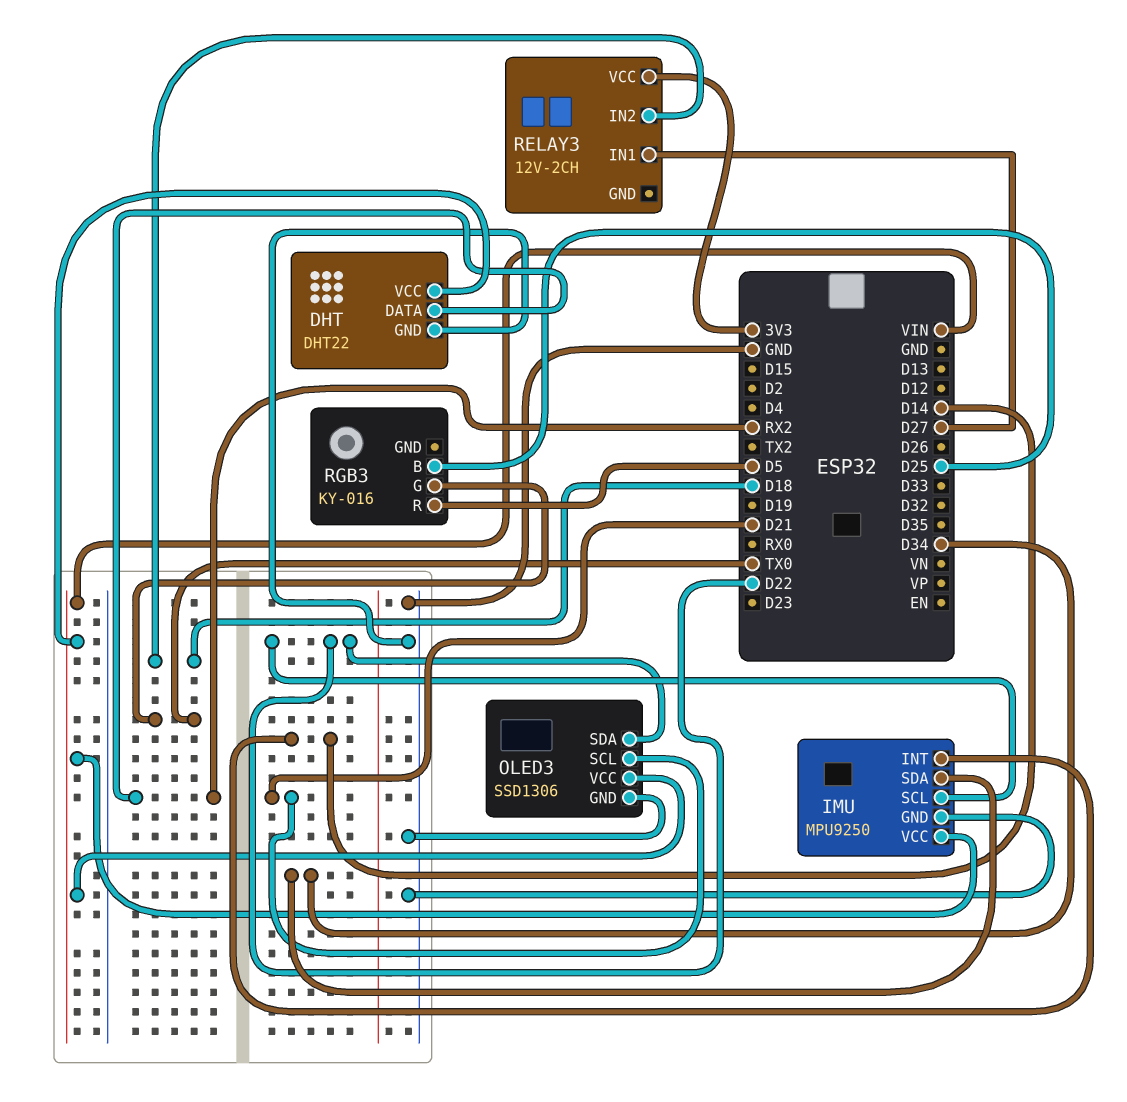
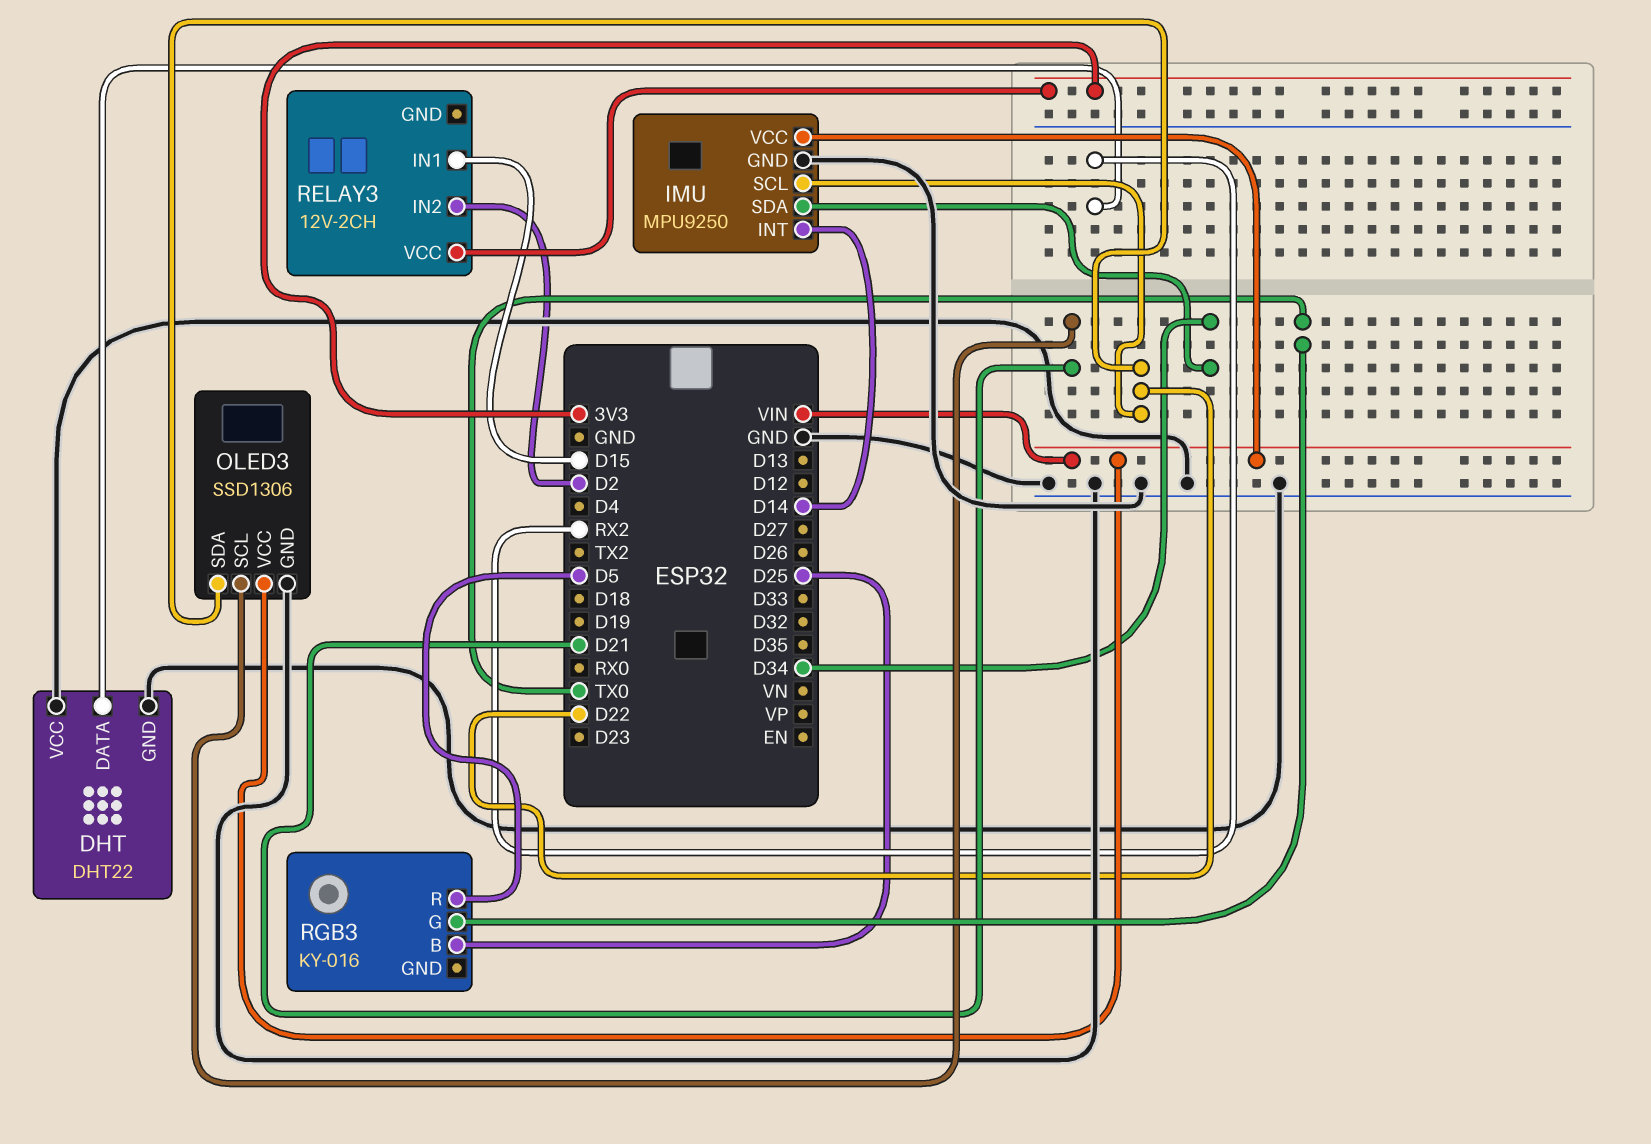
DHT pin VCC: VIN -> GND
RELAY3 pin IN1: D27 -> D15
RELAY3 pin IN2: D18 -> D2

